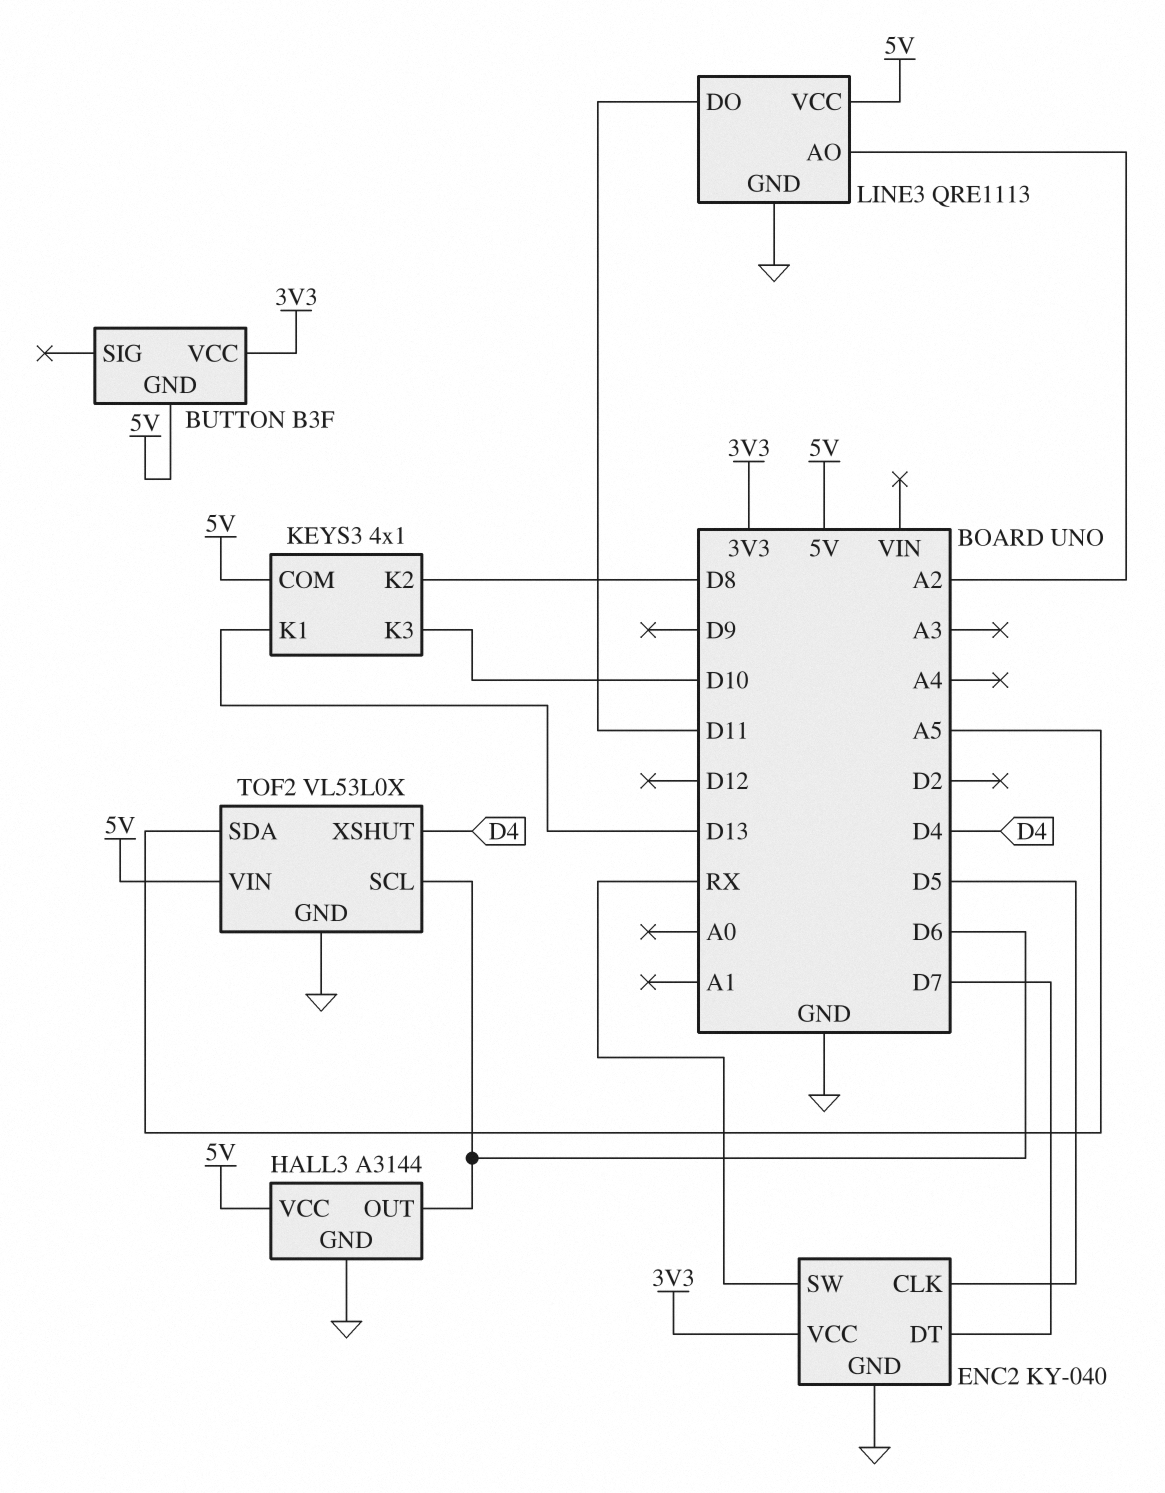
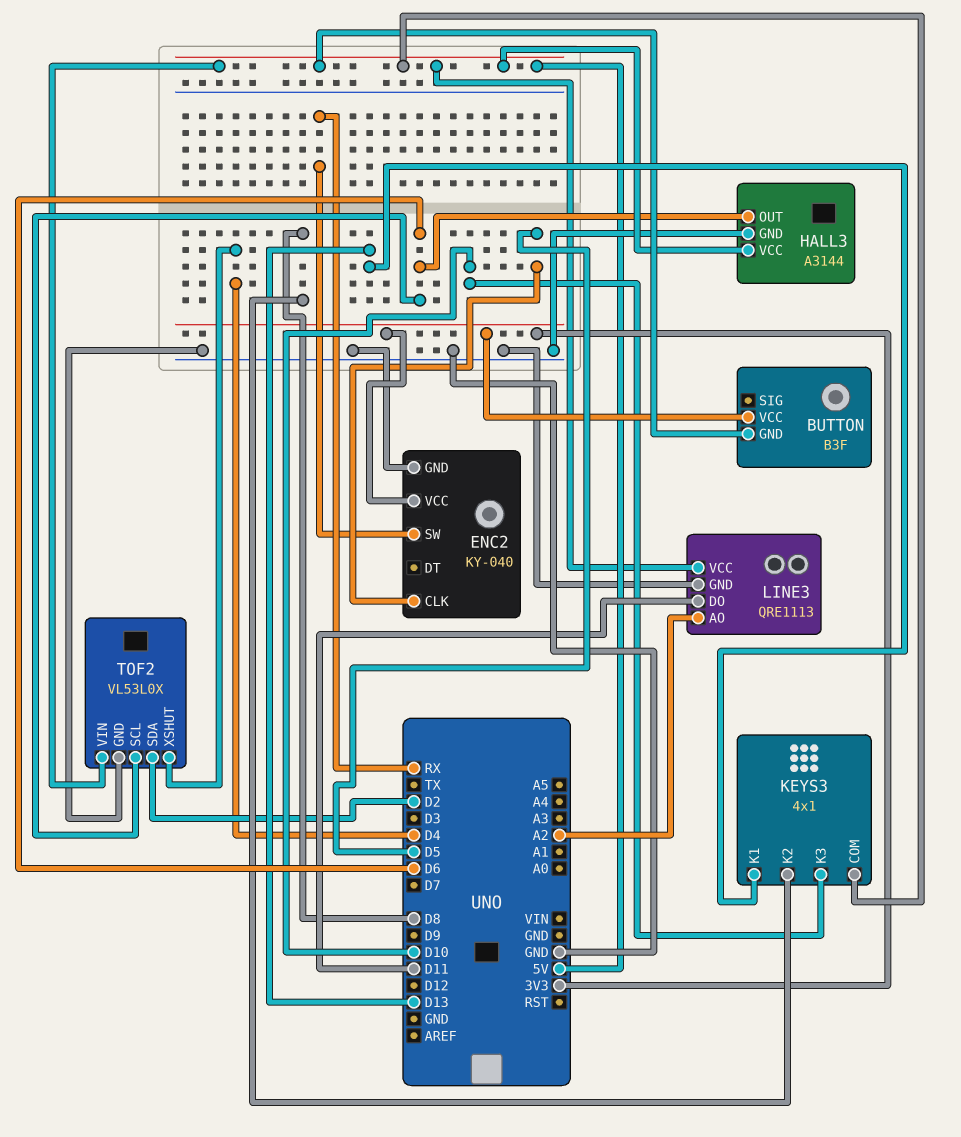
ENC2 pin DT: D7 -> none
TOF2 pin SDA: A5 -> D2

